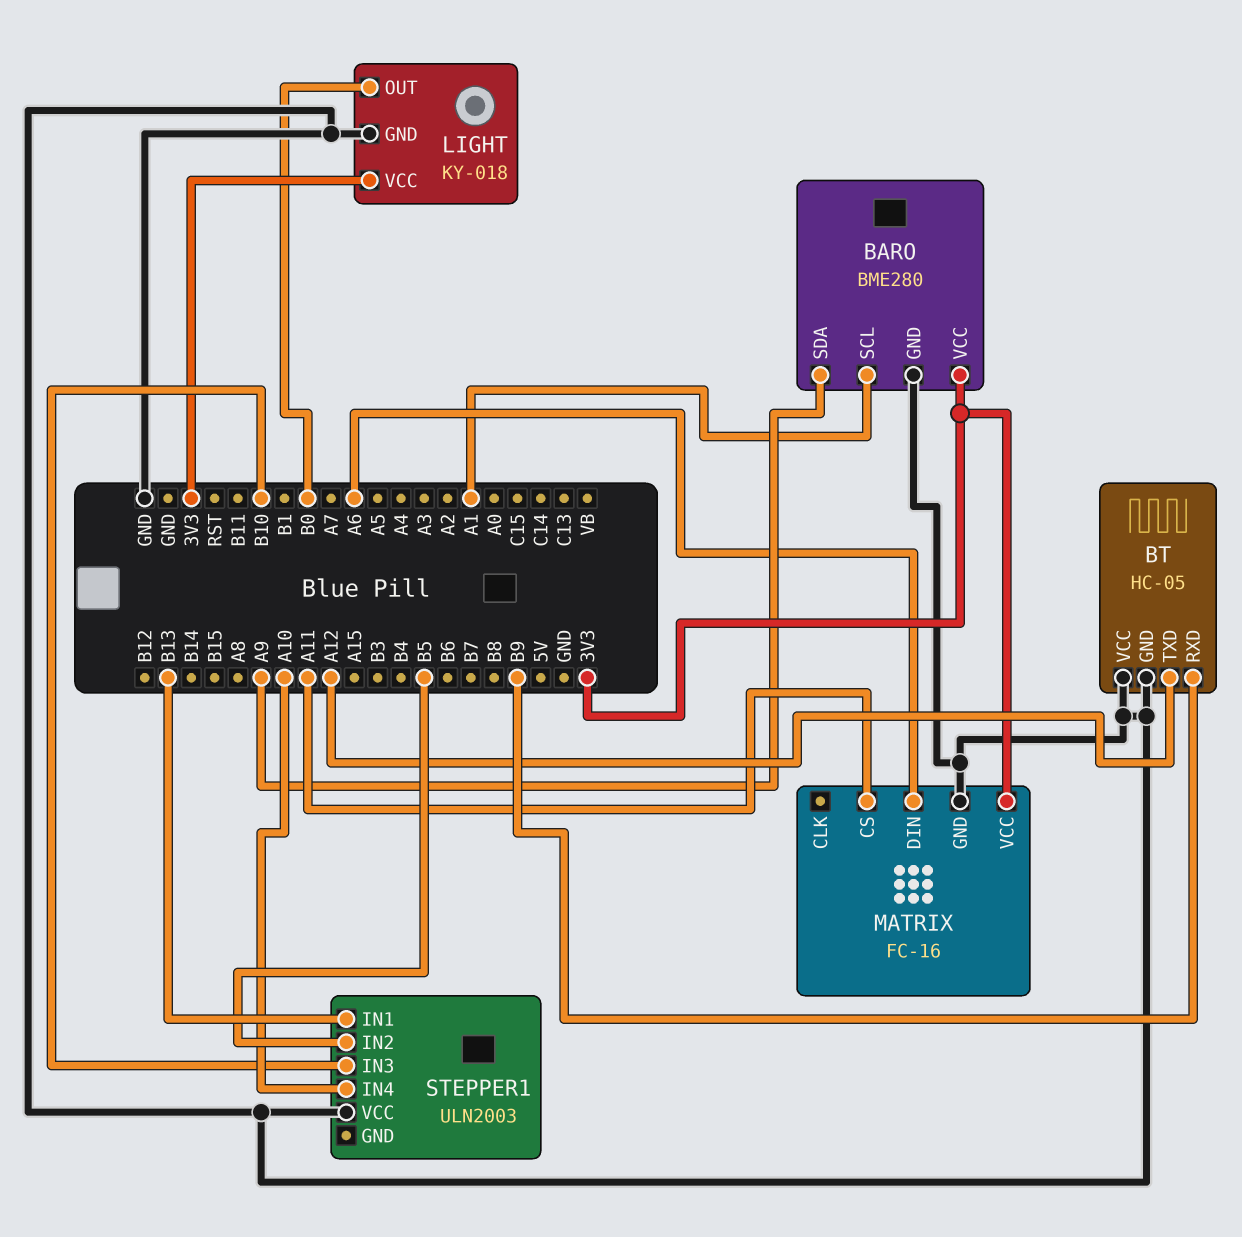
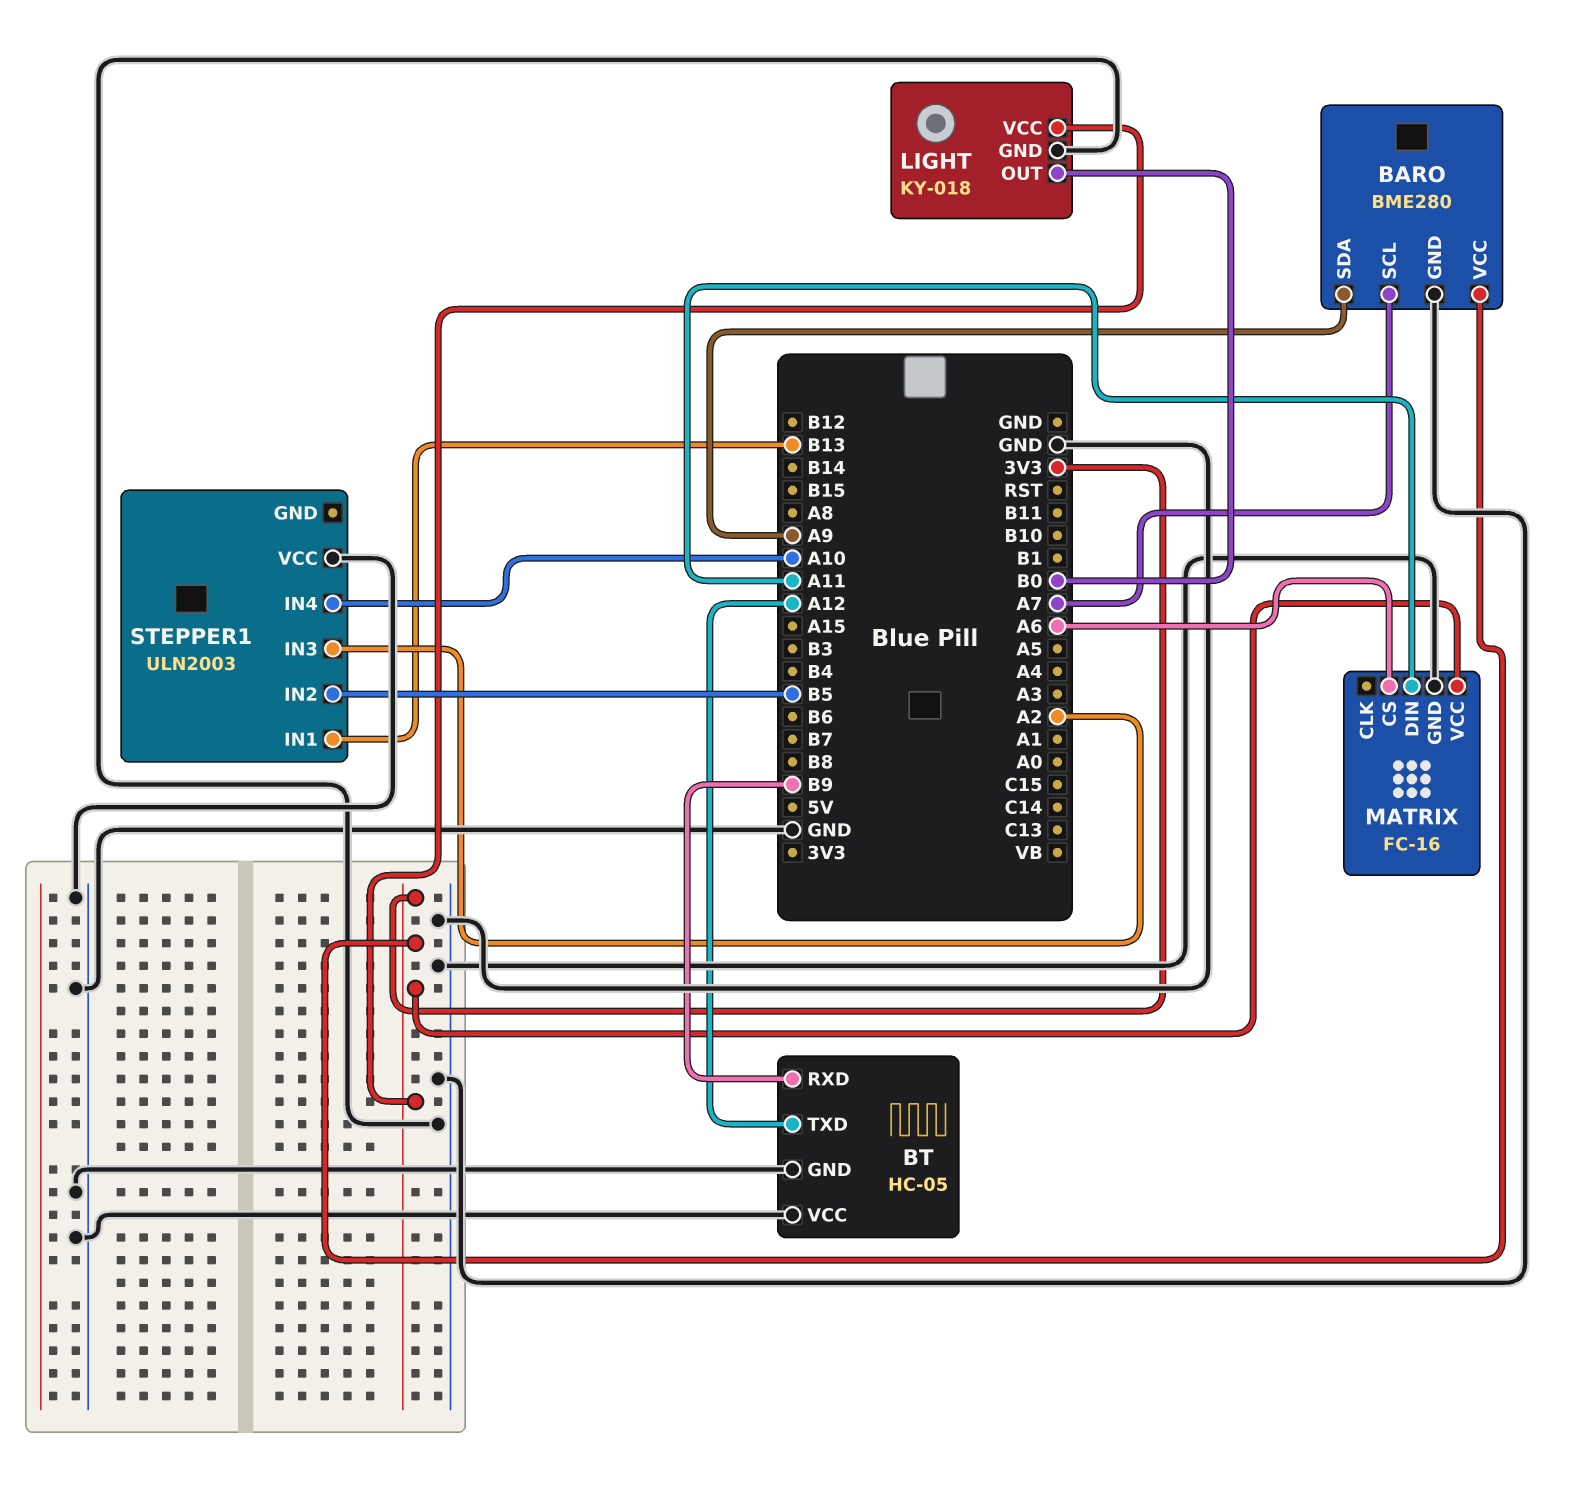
BARO pin SCL: A1 -> A7
MATRIX pin CS: A11 -> A6
MATRIX pin DIN: A6 -> A11
STEPPER1 pin IN3: B10 -> A2

